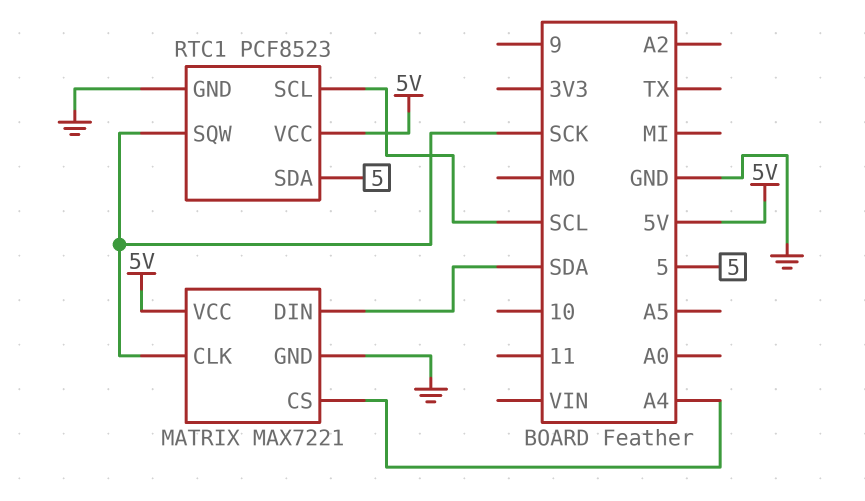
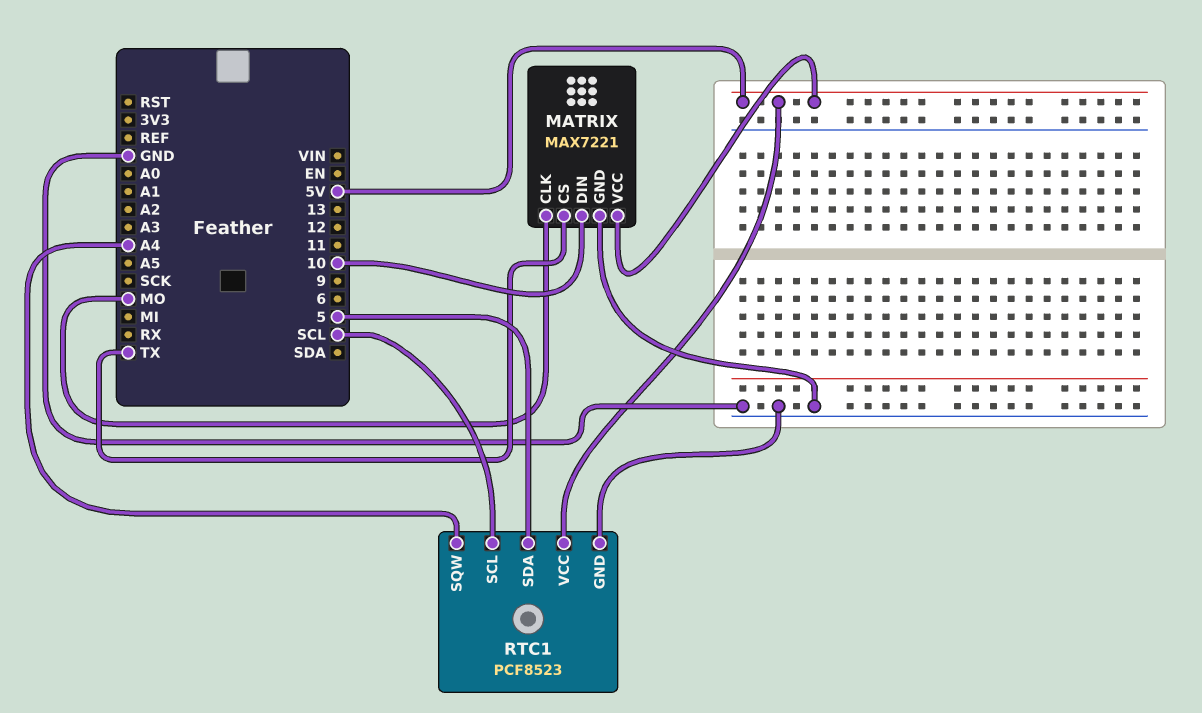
MATRIX pin CLK: SCK -> MO
MATRIX pin CS: A4 -> TX
MATRIX pin DIN: SDA -> 10
RTC1 pin SQW: SCK -> A4

